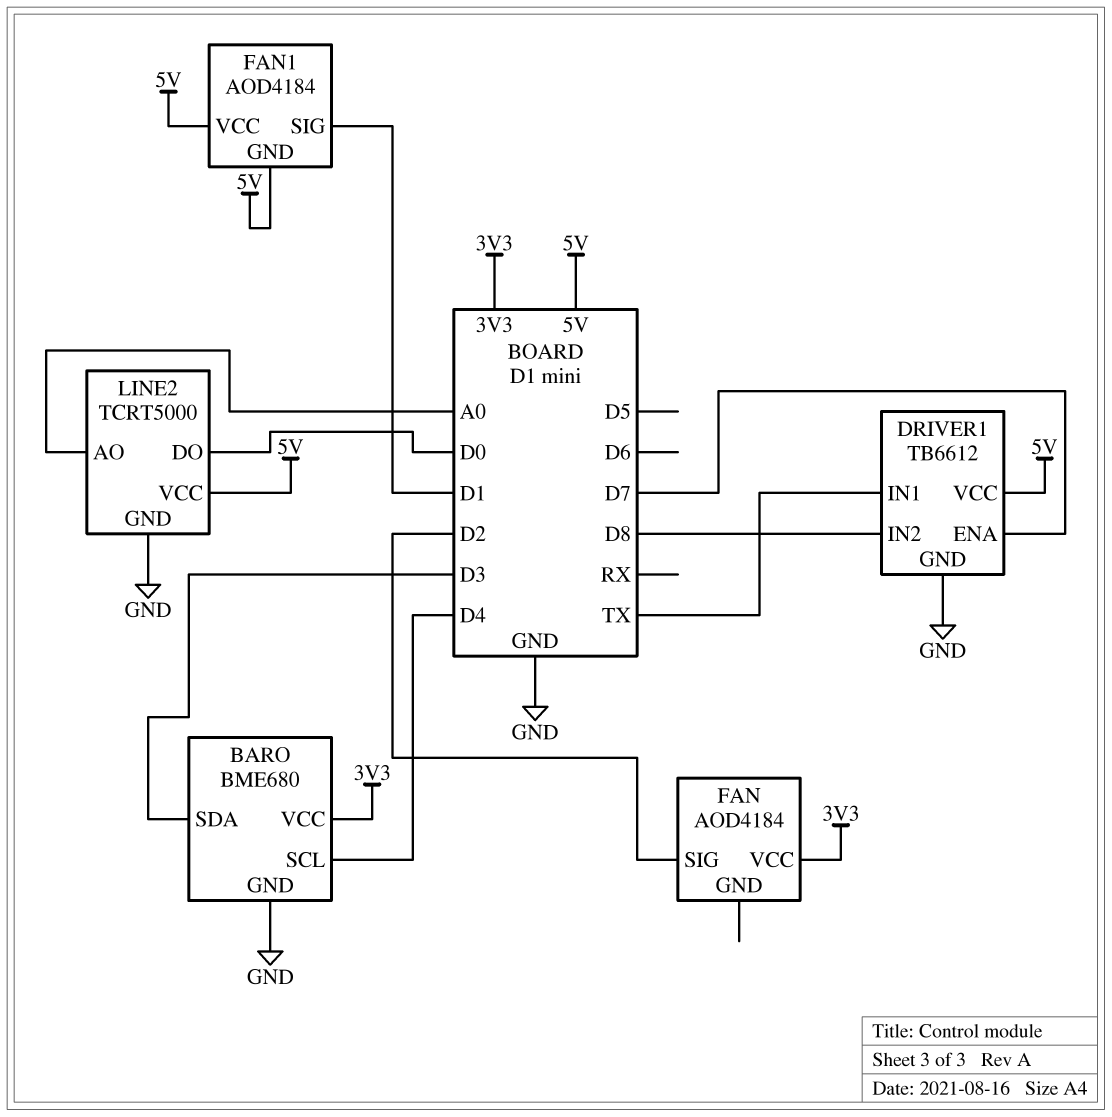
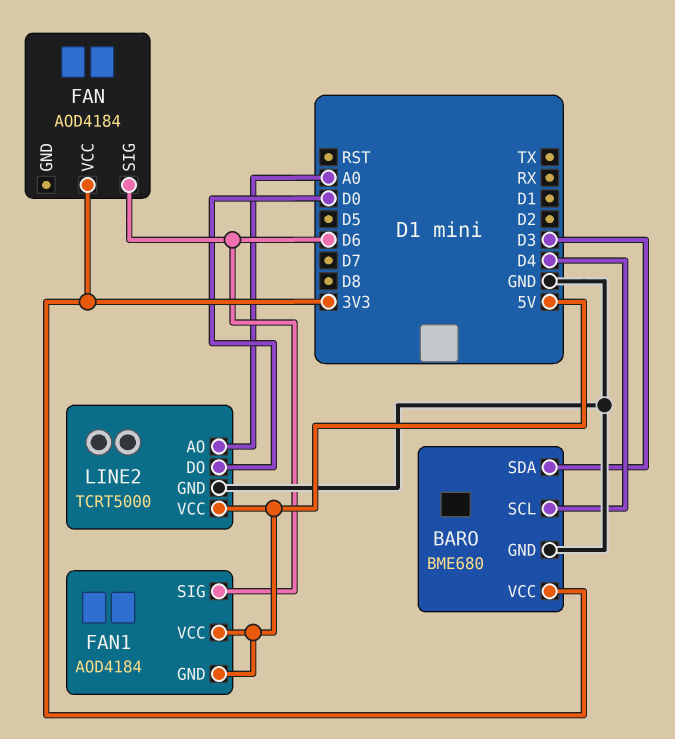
DRIVER1: TB6612 -> none
DRIVER1 pin ENA: D7 -> none
DRIVER1 pin GND: GND -> none
DRIVER1 pin IN1: TX -> none
DRIVER1 pin IN2: D8 -> none
DRIVER1 pin VCC: 5V -> none
FAN pin SIG: D2 -> D6
FAN1 pin SIG: D1 -> D6

